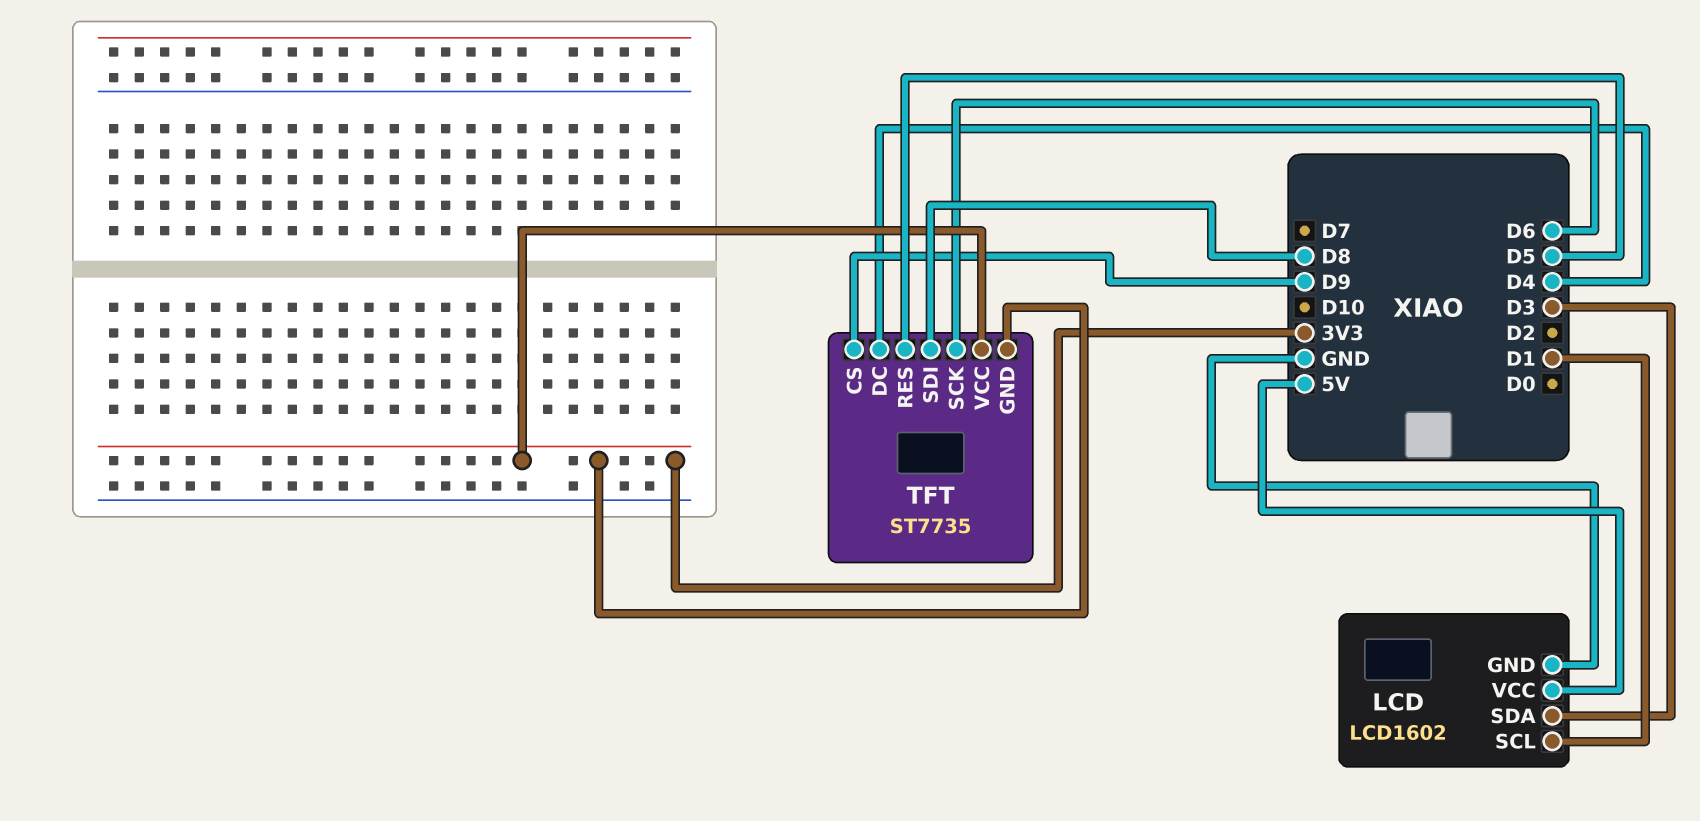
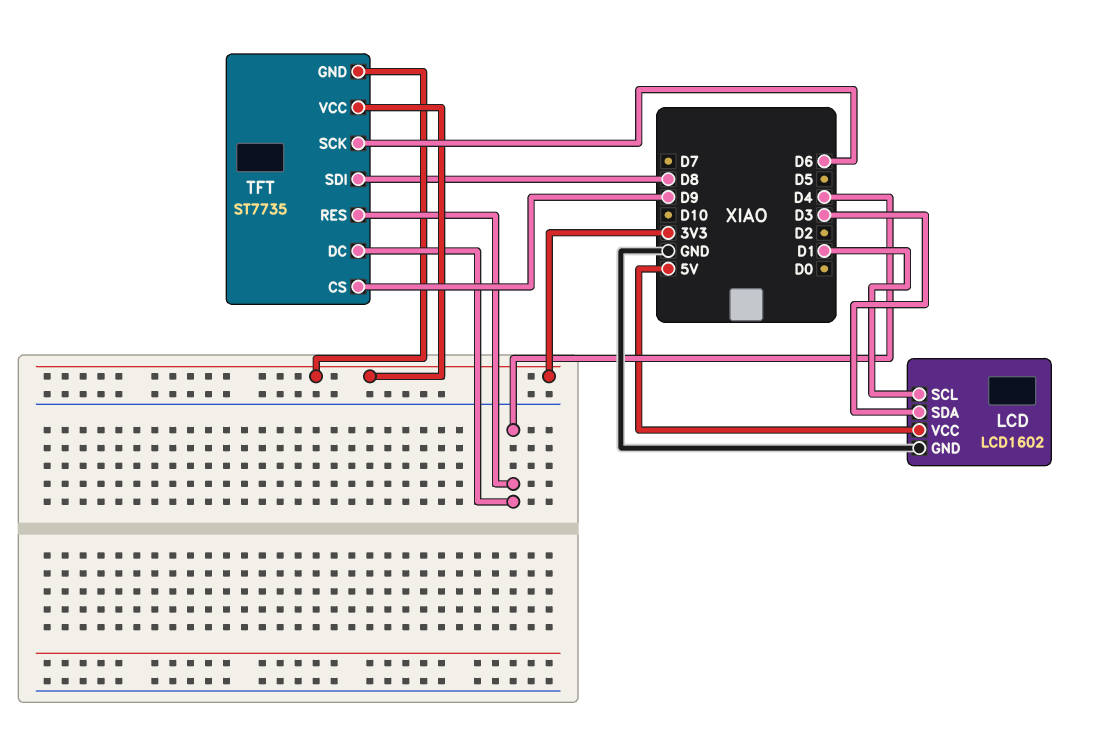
TFT pin RES: D5 -> D4

